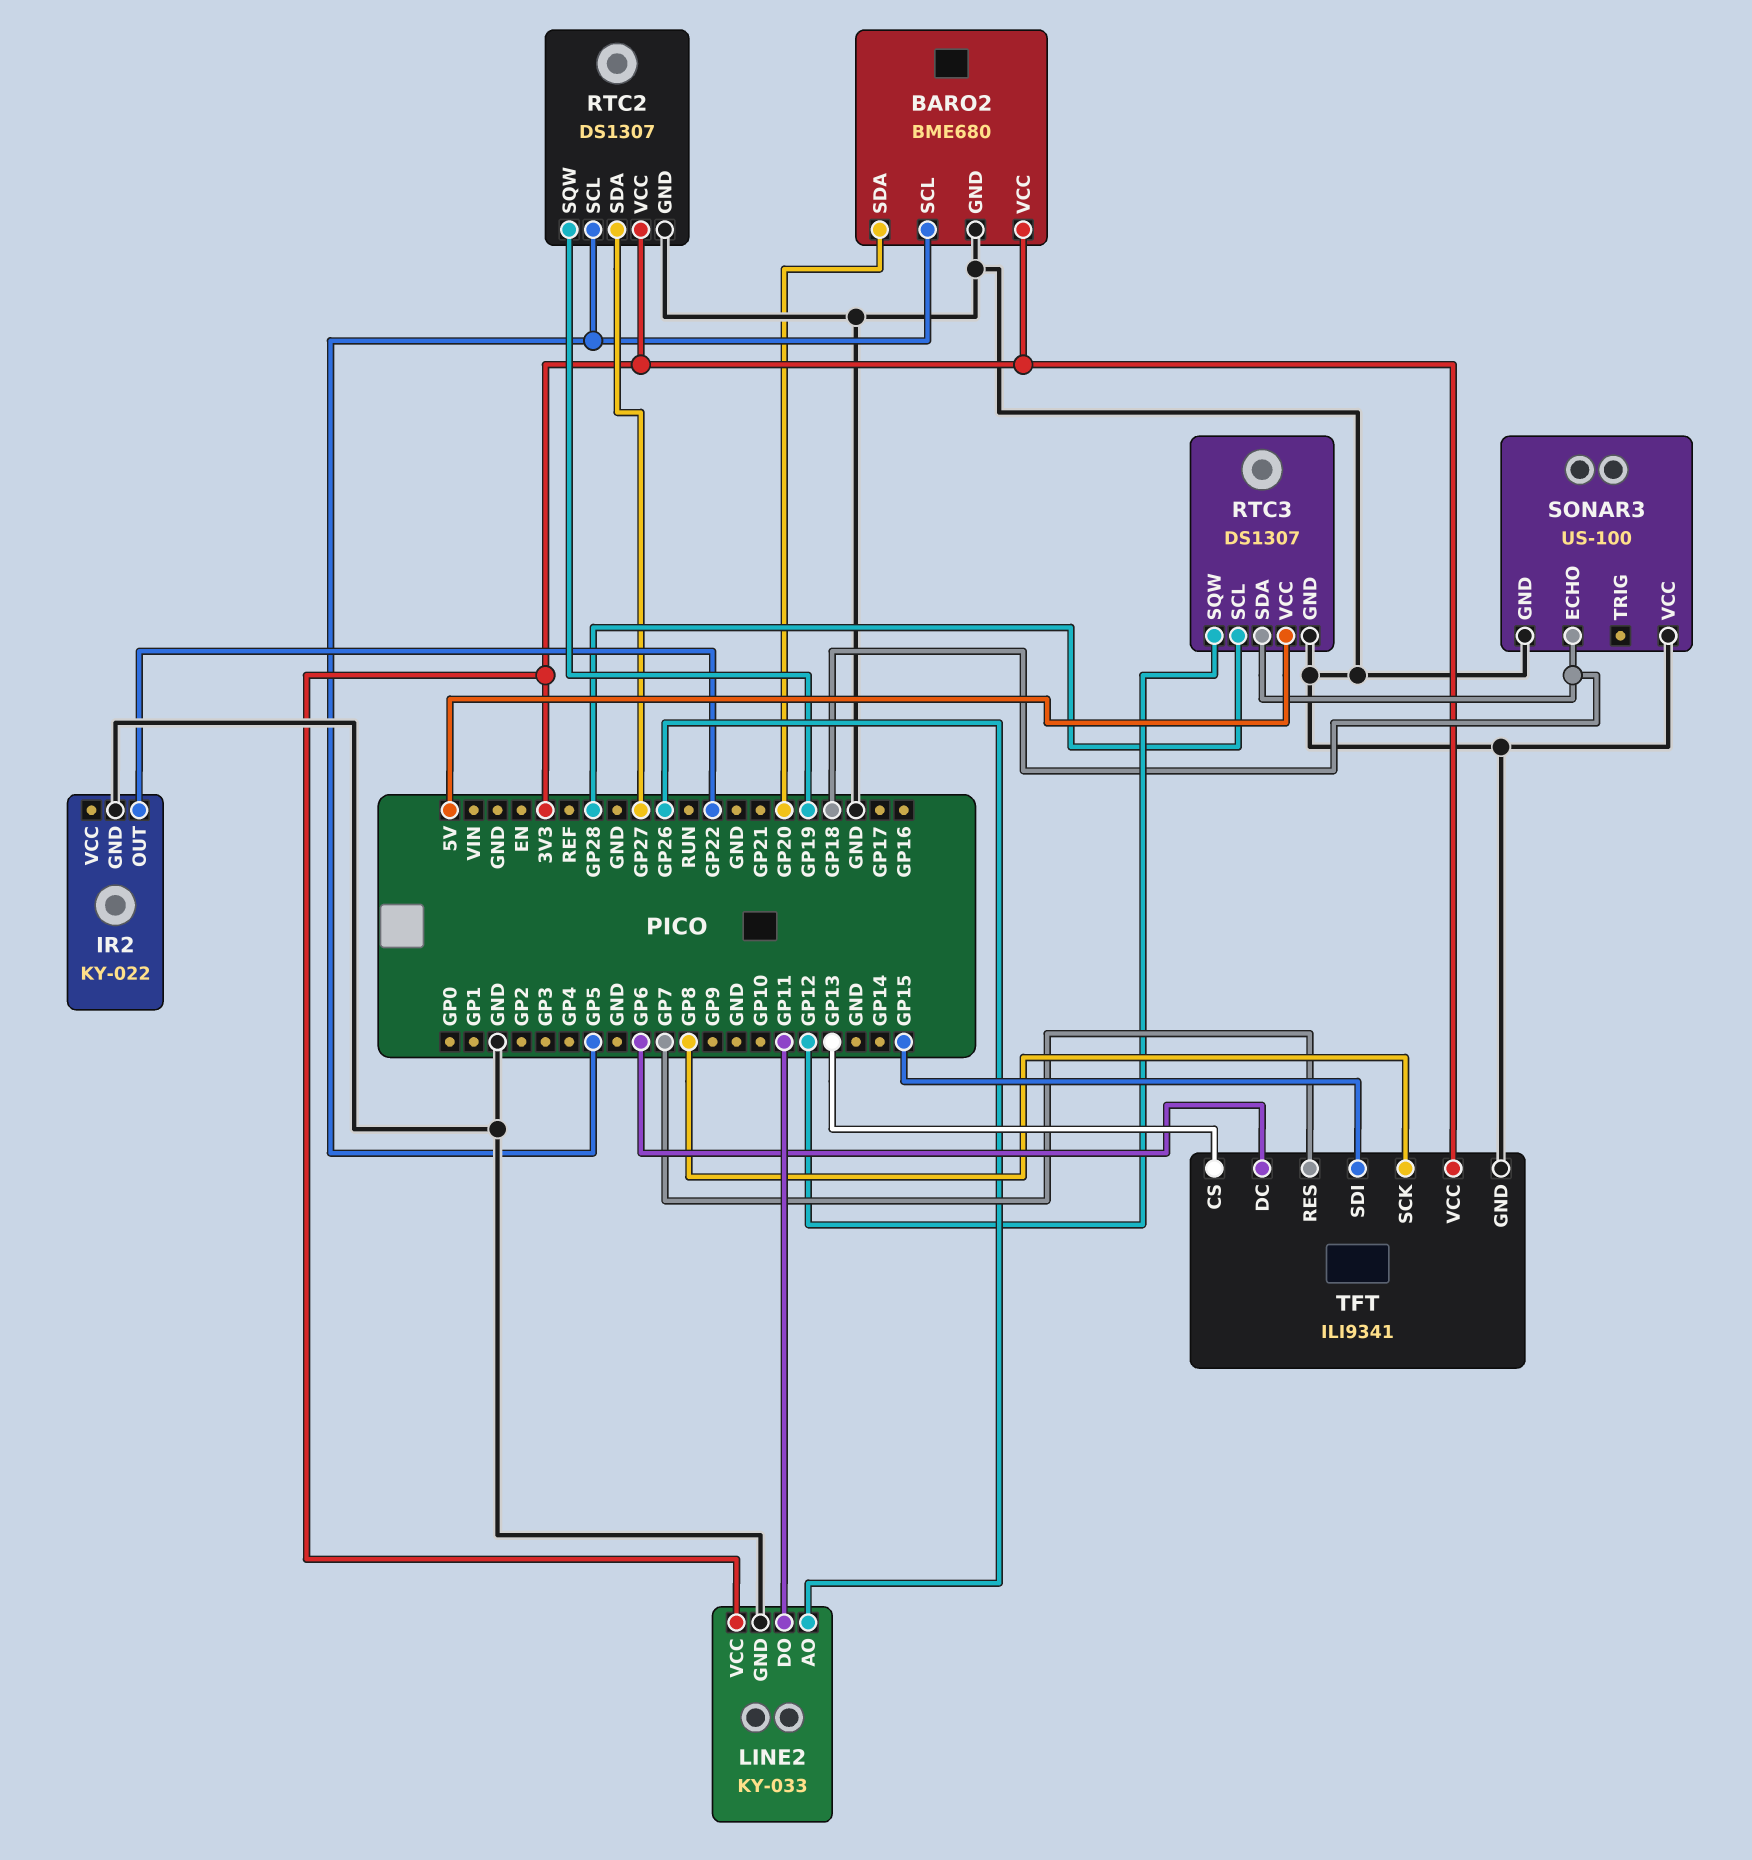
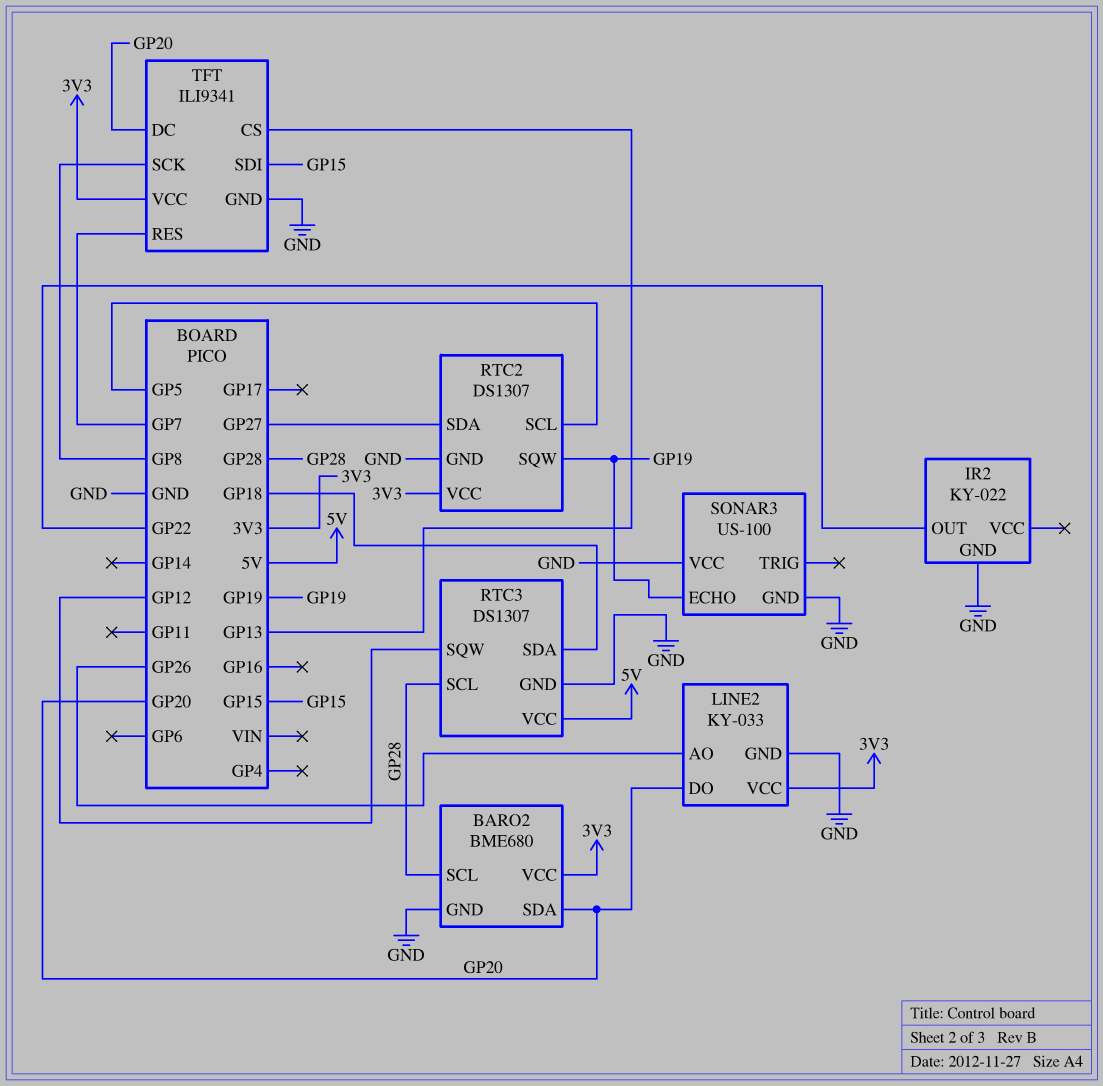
BARO2 pin SCL: GP5 -> GP28
LINE2 pin DO: GP11 -> GP20
SONAR3 pin ECHO: GP18 -> GP19
TFT pin DC: GP6 -> GP20

